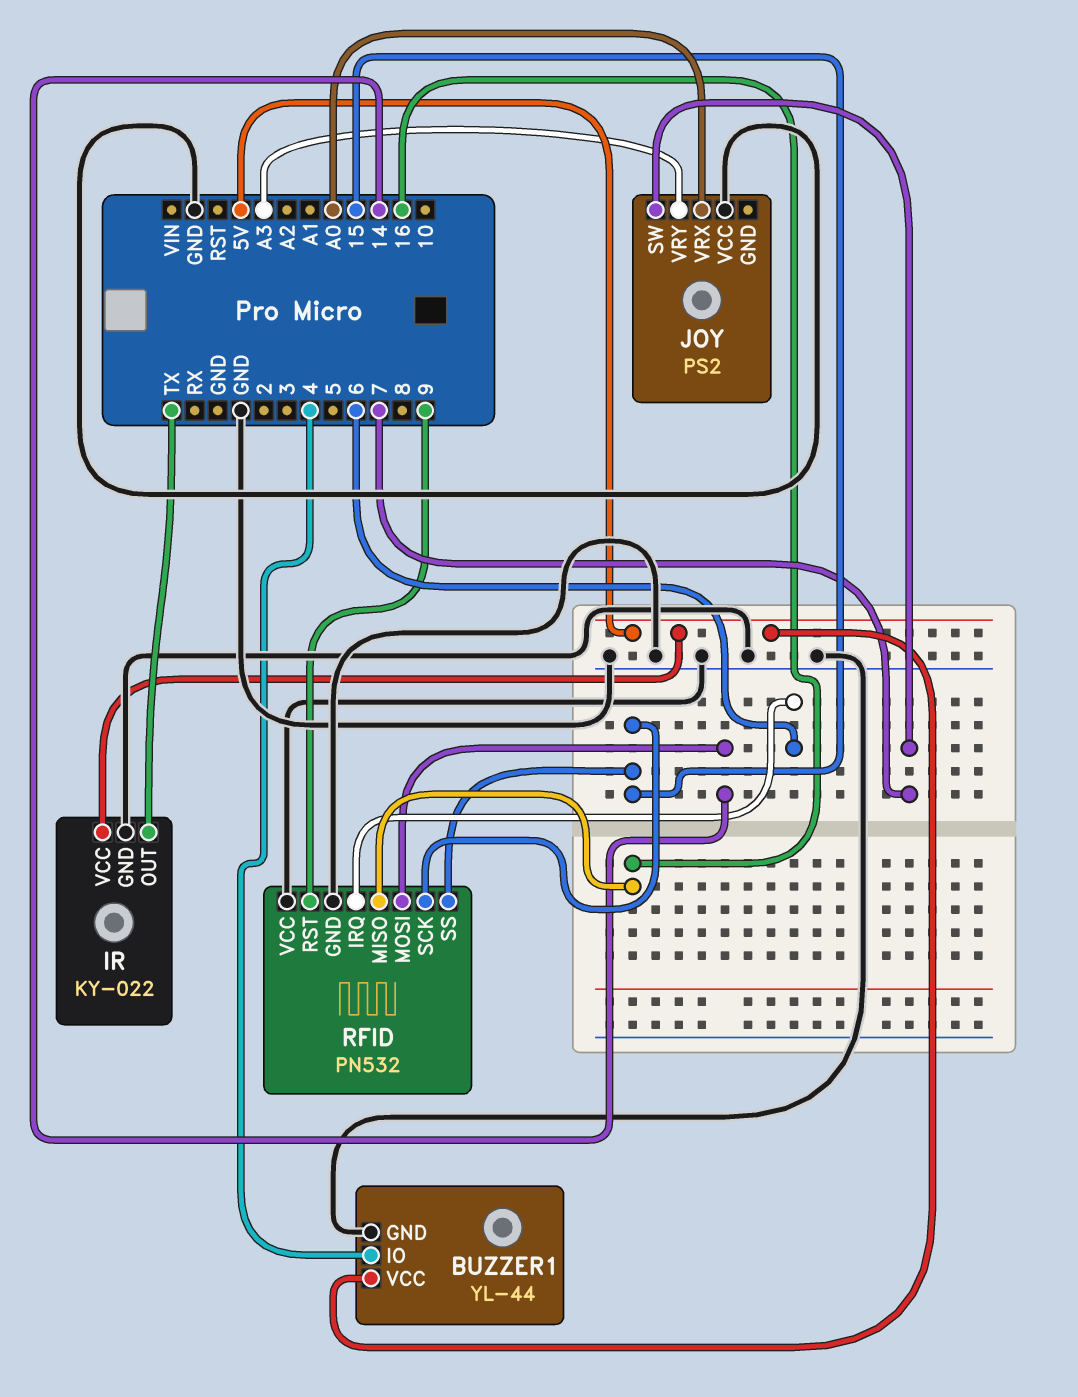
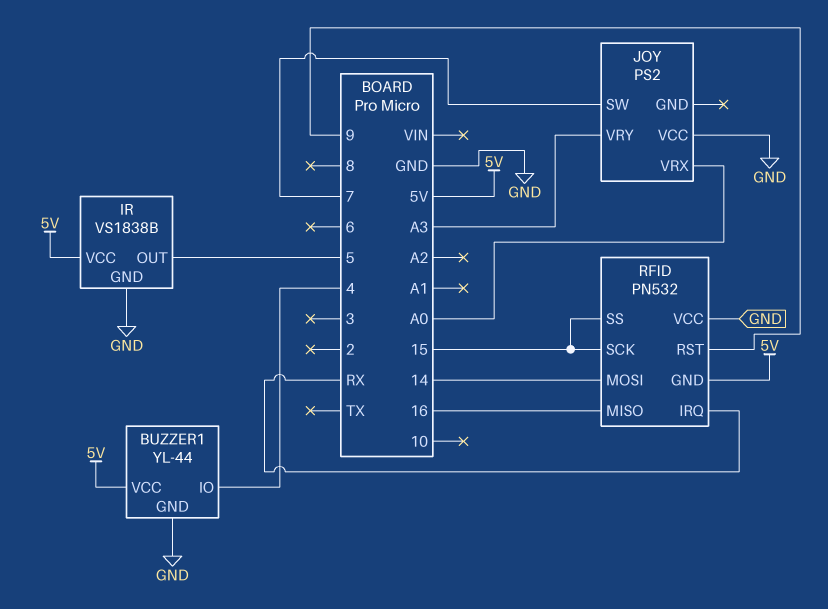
IR: KY-022 -> VS1838B
IR pin OUT: TX -> 5
RFID pin GND: GND -> 5V
RFID pin IRQ: 6 -> RX

